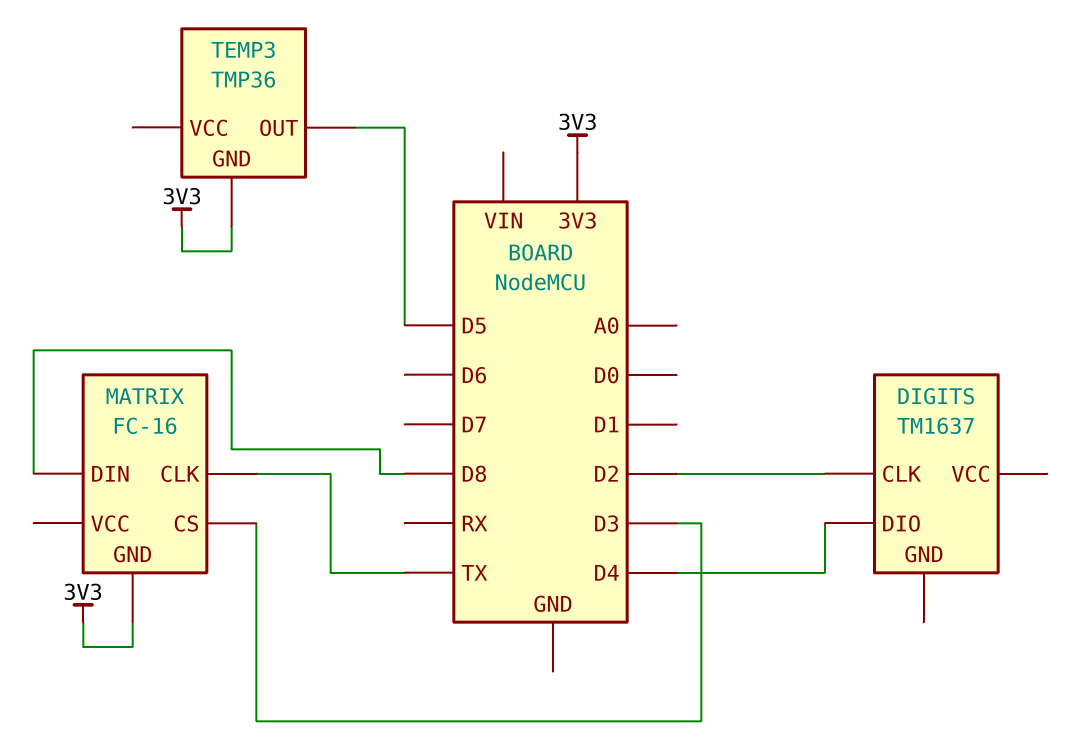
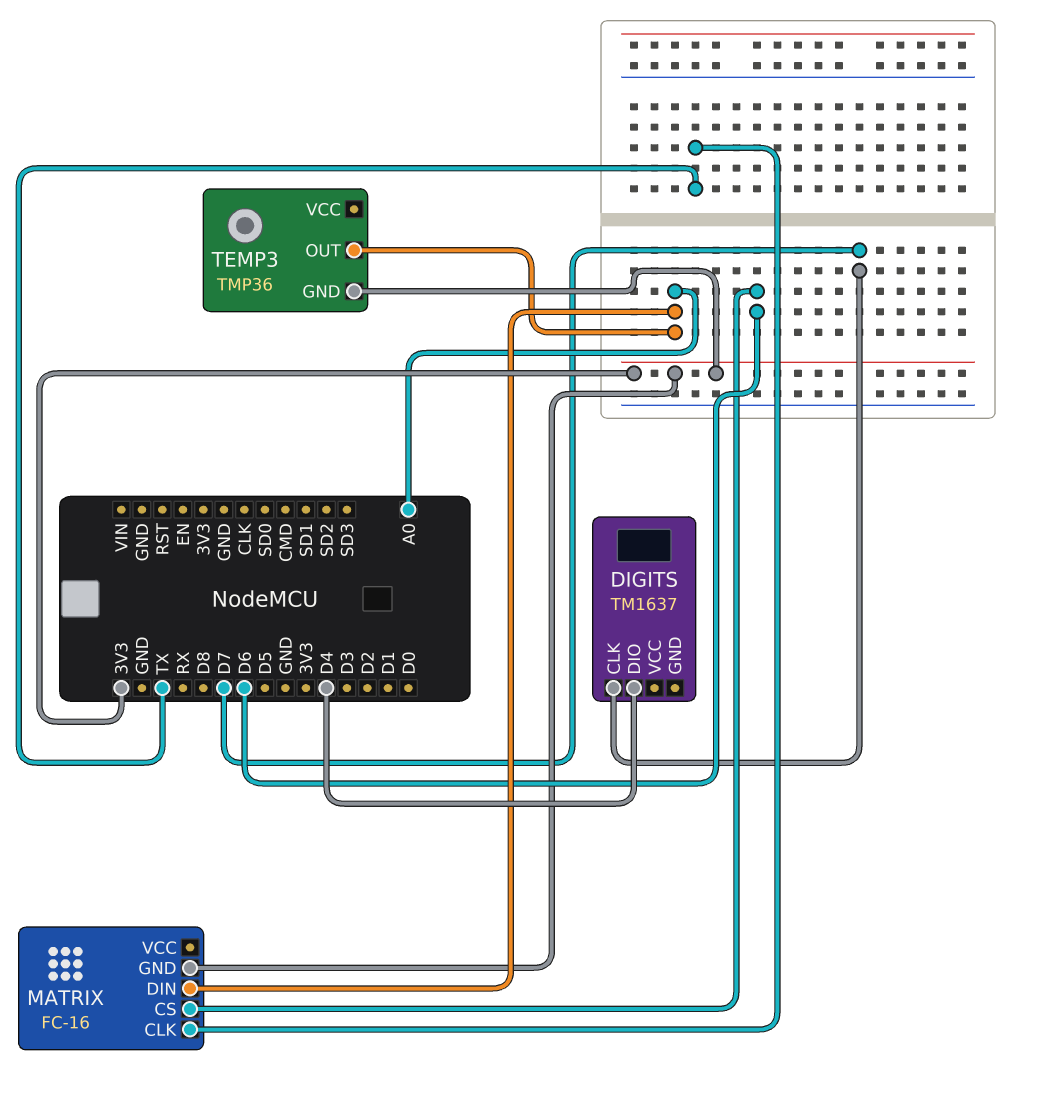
DIGITS pin CLK: D2 -> D7
MATRIX pin CS: D3 -> D6
MATRIX pin DIN: D8 -> A0
TEMP3 pin OUT: D5 -> A0

